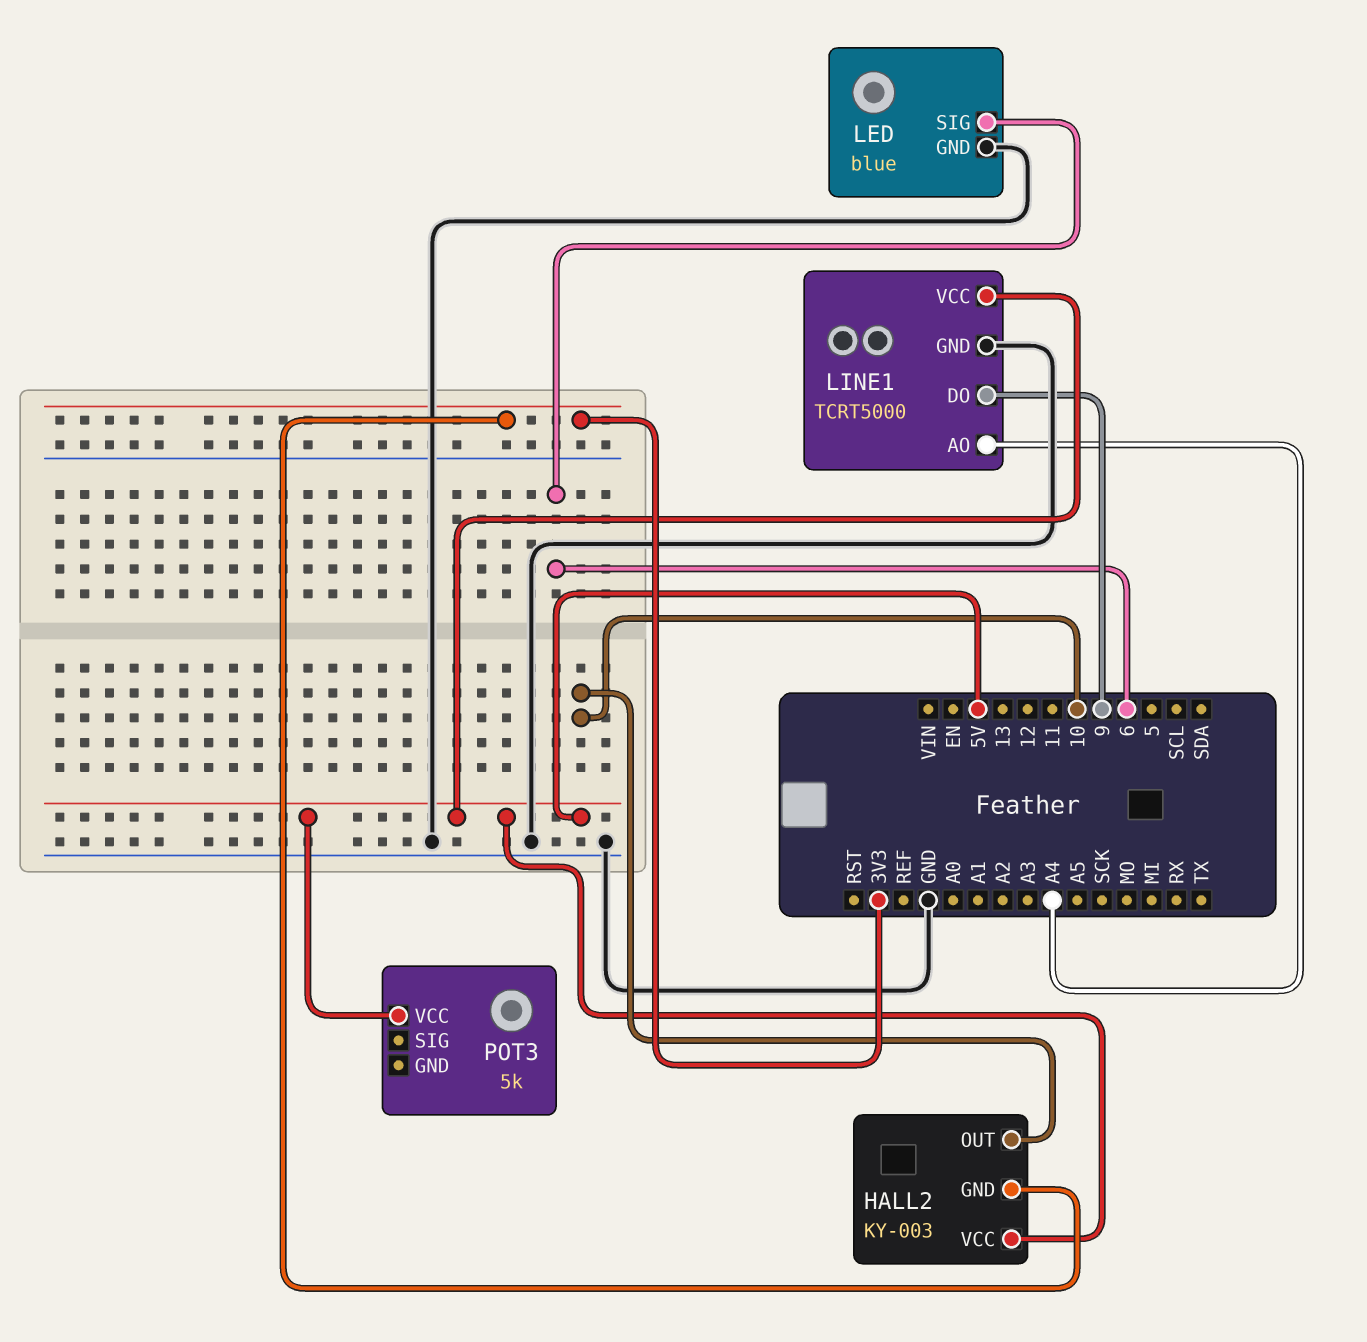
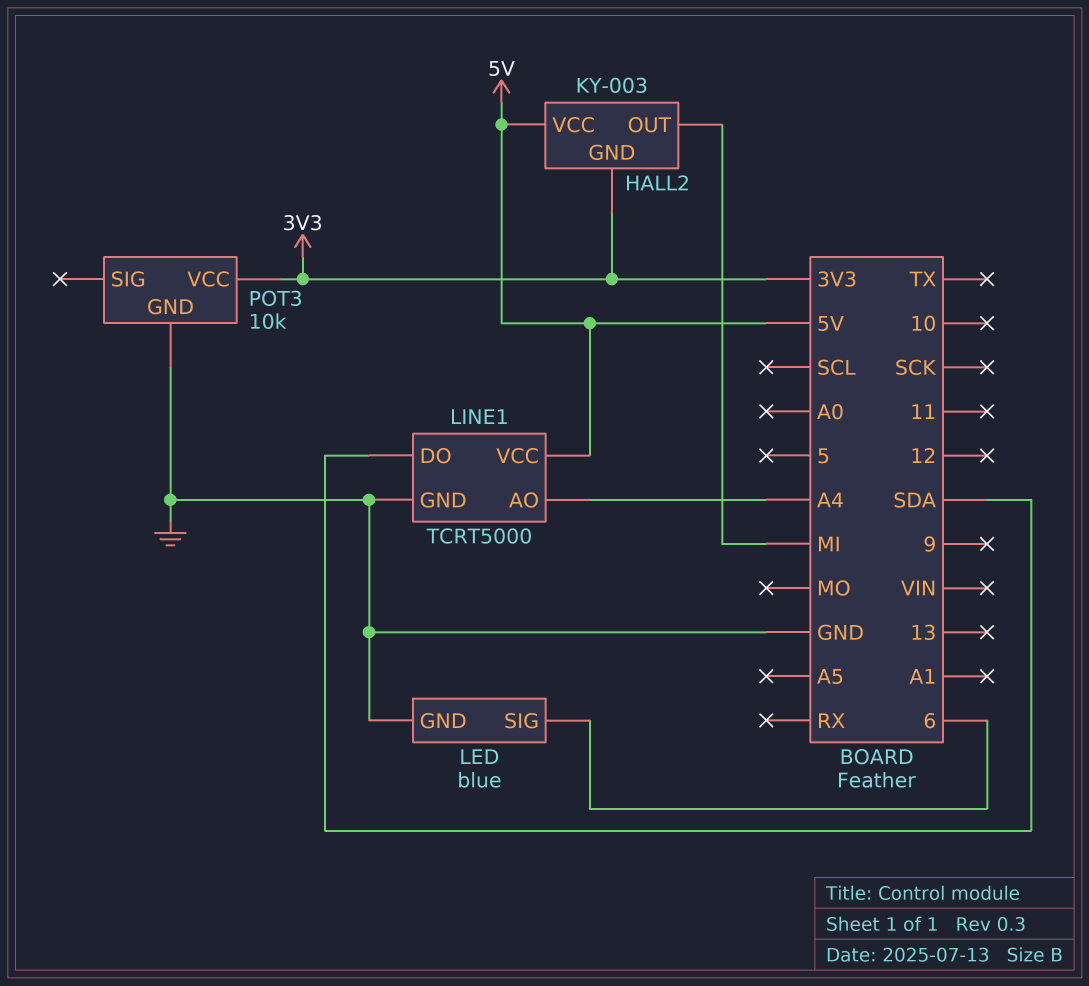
HALL2 pin OUT: 10 -> MI
LINE1 pin DO: 9 -> SDA
POT3: 5k -> 10k
POT3 pin GND: none -> GND
POT3 pin VCC: 5V -> 3V3

